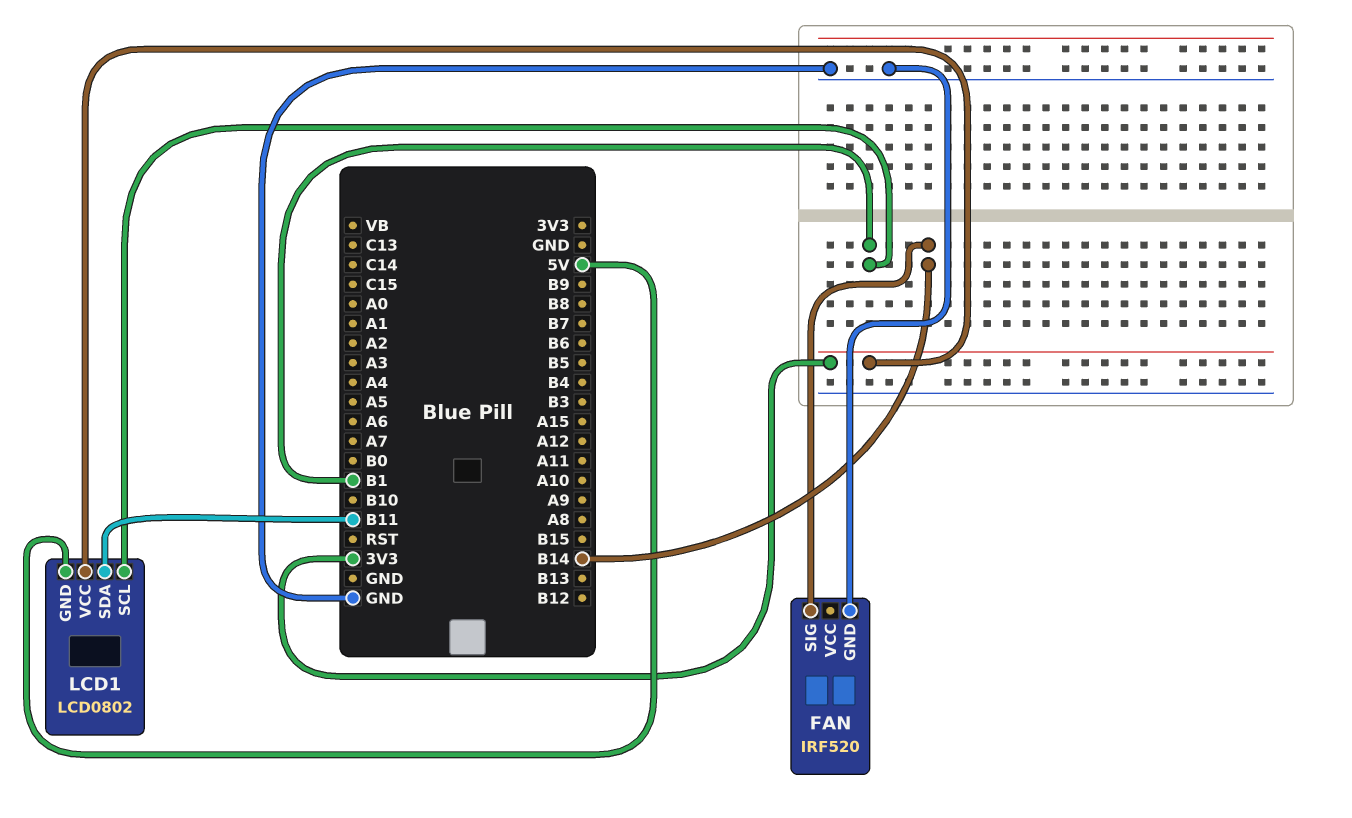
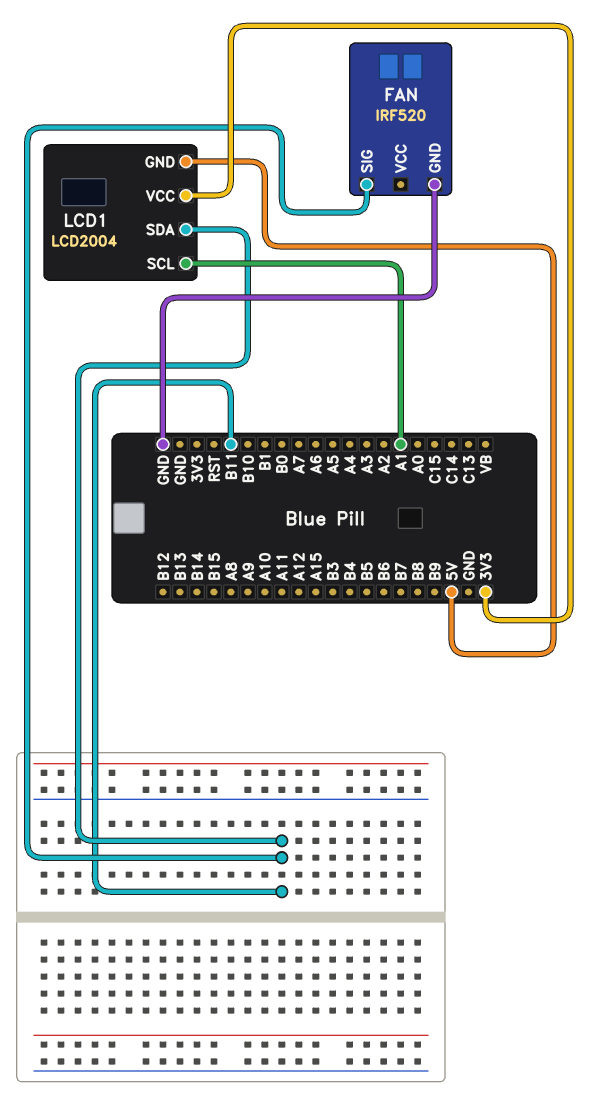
FAN pin SIG: B14 -> B11
LCD1: LCD0802 -> LCD2004
LCD1 pin SCL: B1 -> A1

